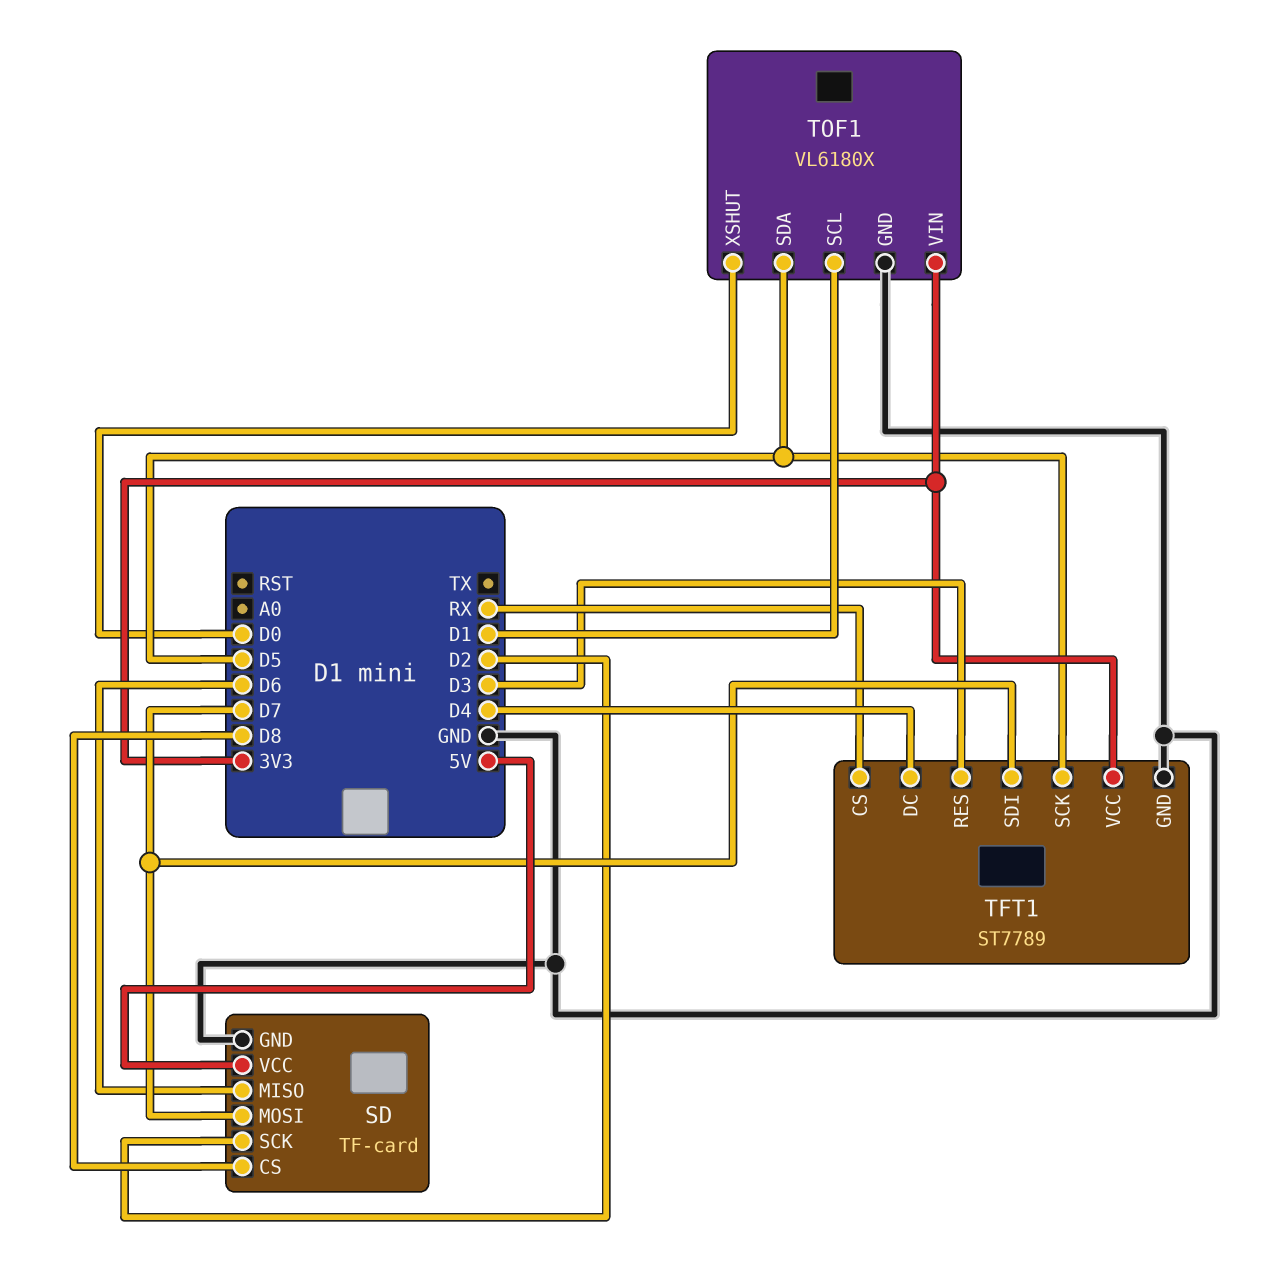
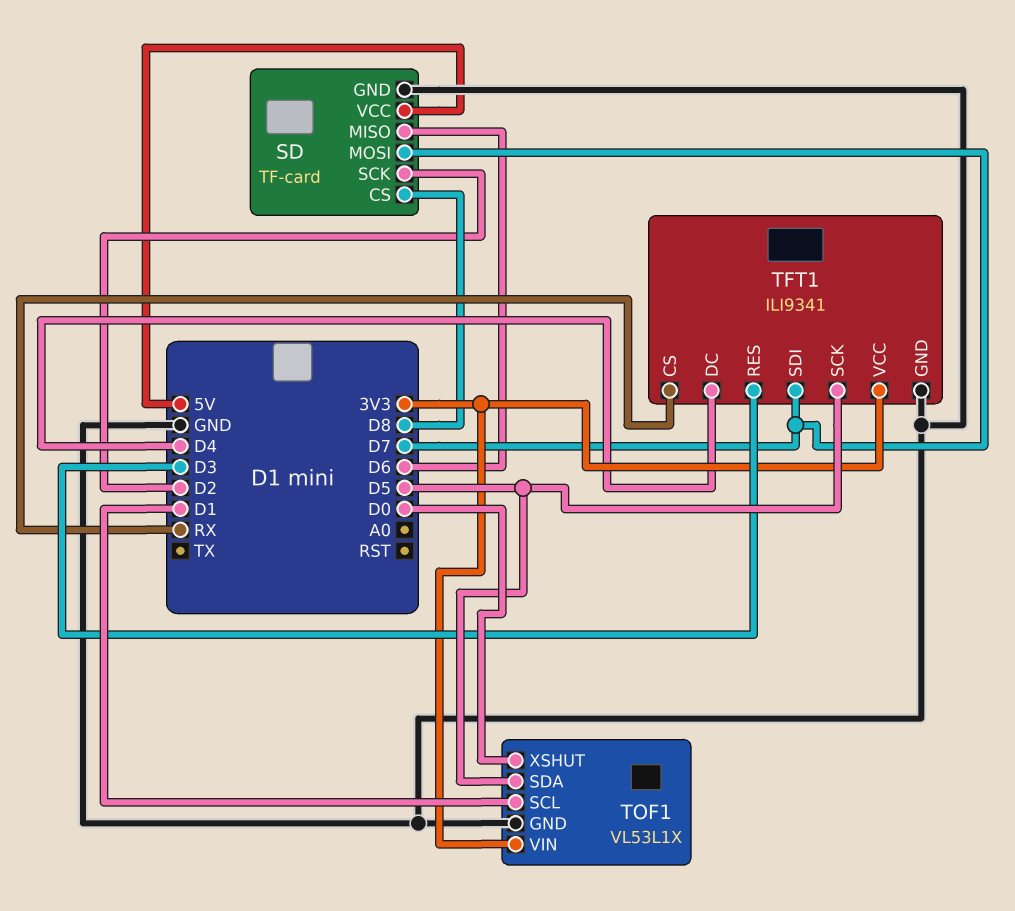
TFT1: ST7789 -> ILI9341
TOF1: VL6180X -> VL53L1X

